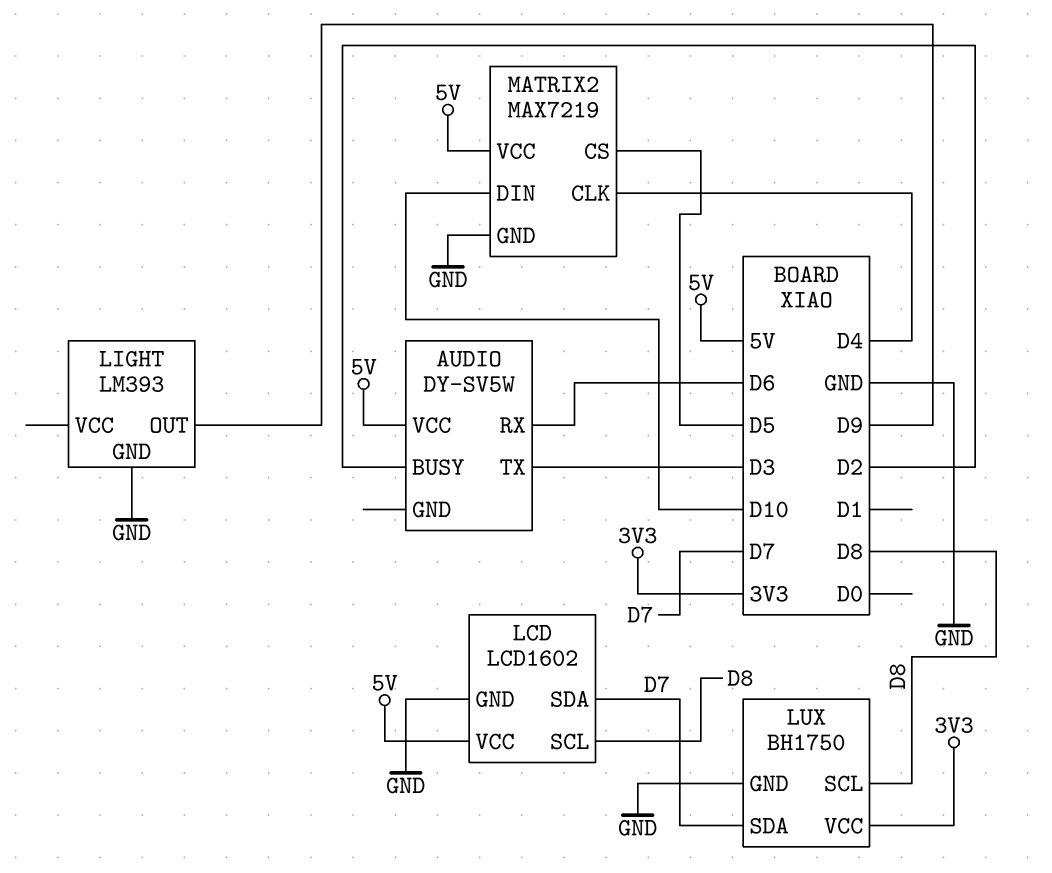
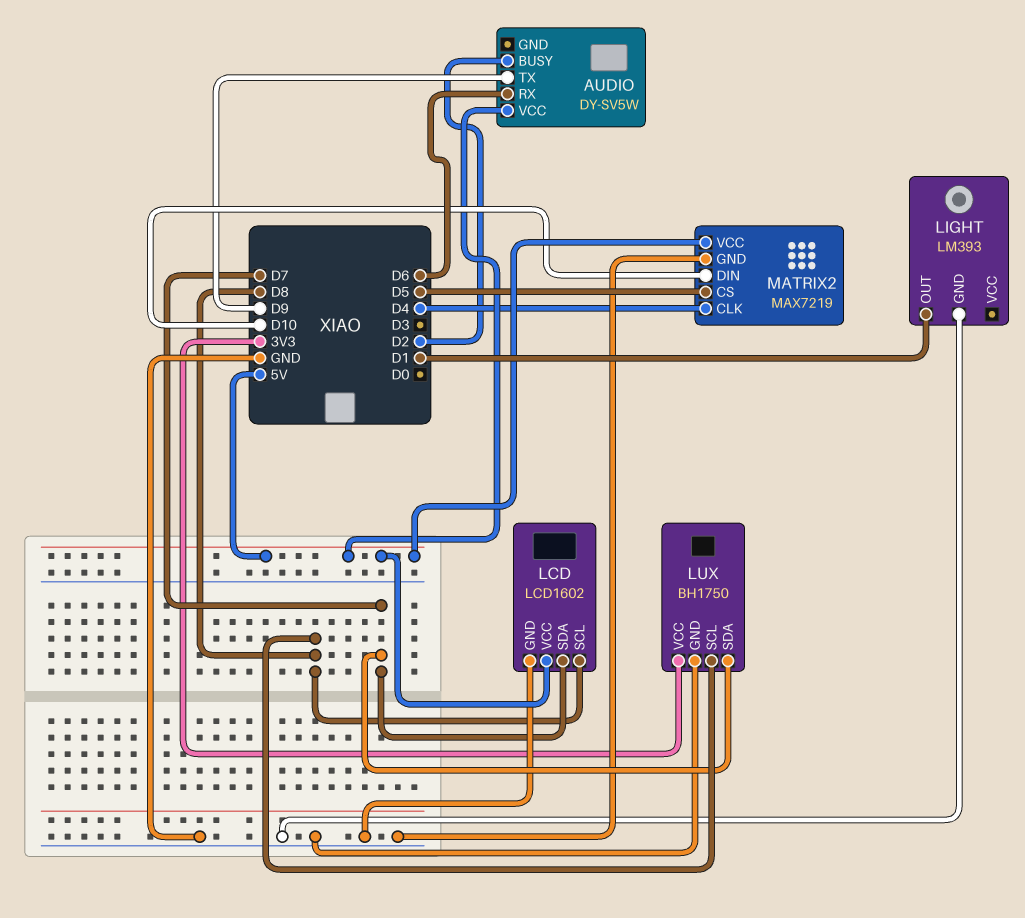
AUDIO pin TX: D3 -> D9
LIGHT pin OUT: D9 -> D1

